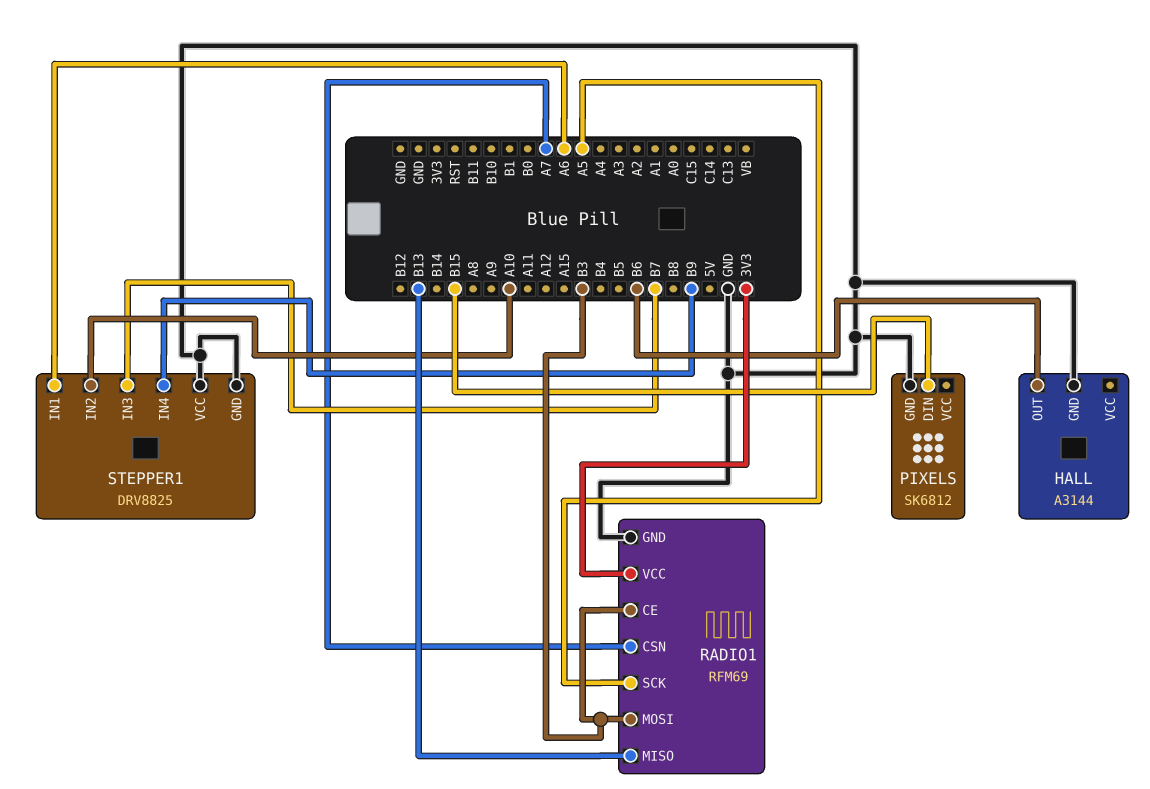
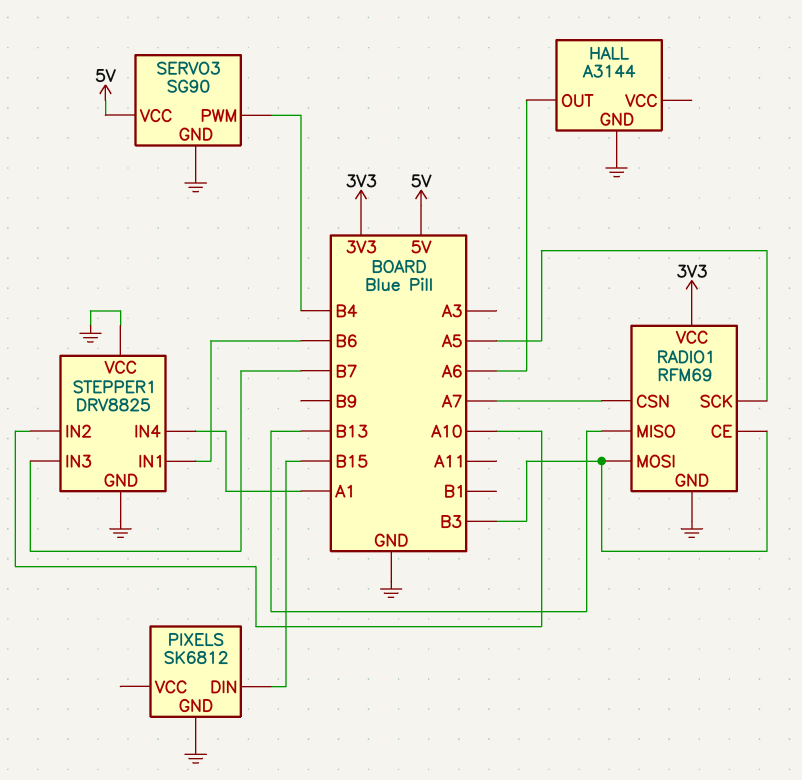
HALL pin OUT: B6 -> A6
SERVO3: none -> SG90
SERVO3 pin GND: none -> GND
SERVO3 pin PWM: none -> B4
SERVO3 pin VCC: none -> 5V
STEPPER1 pin IN1: A6 -> B6
STEPPER1 pin IN4: B9 -> A1

